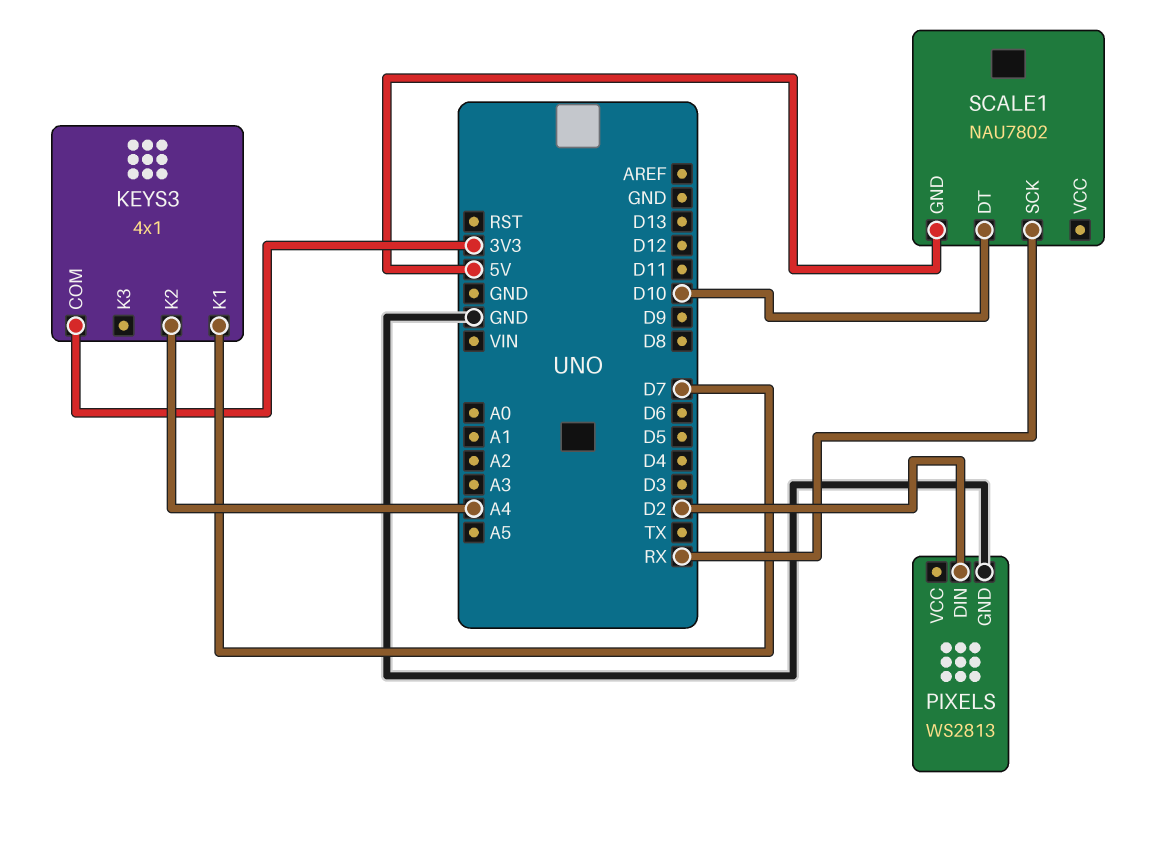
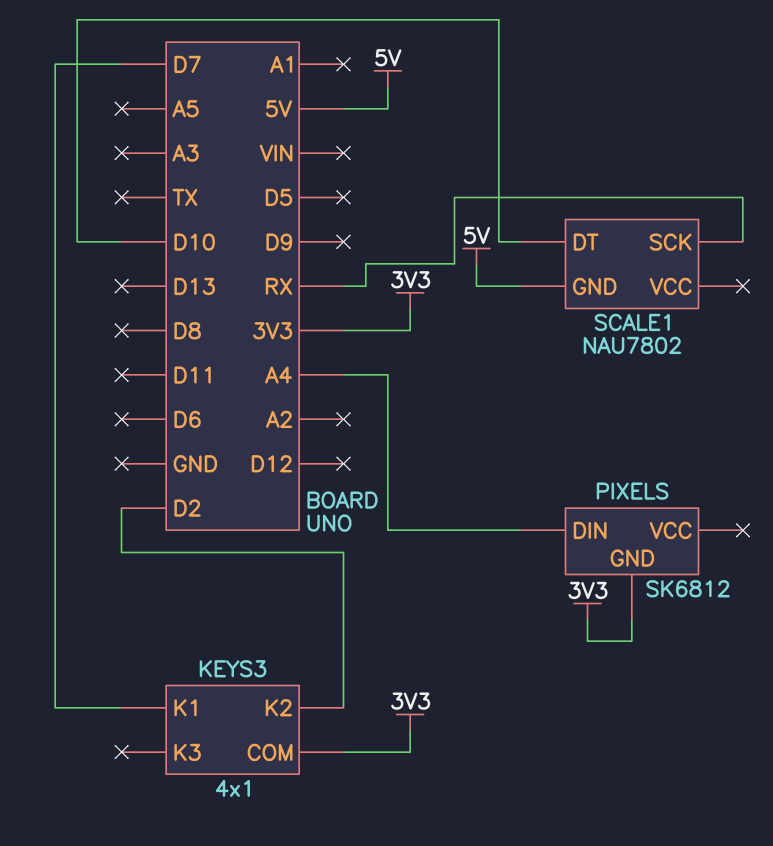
KEYS3 pin K2: A4 -> D2
PIXELS: WS2813 -> SK6812
PIXELS pin DIN: D2 -> A4
PIXELS pin GND: GND -> 3V3

